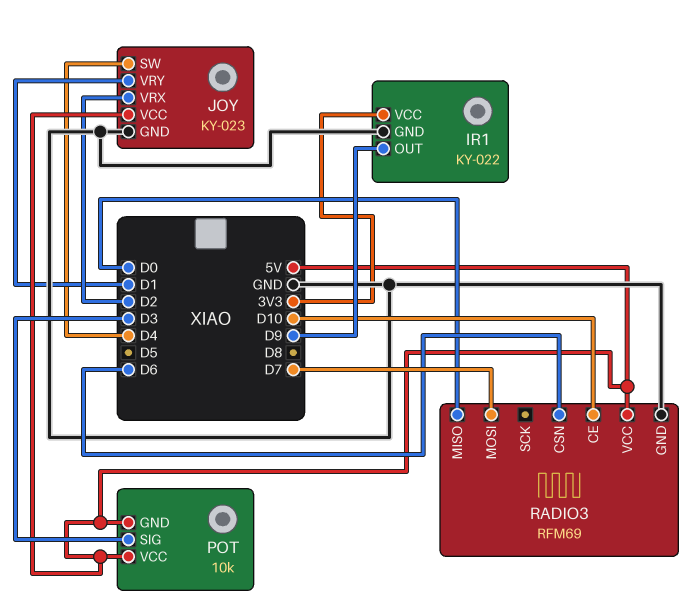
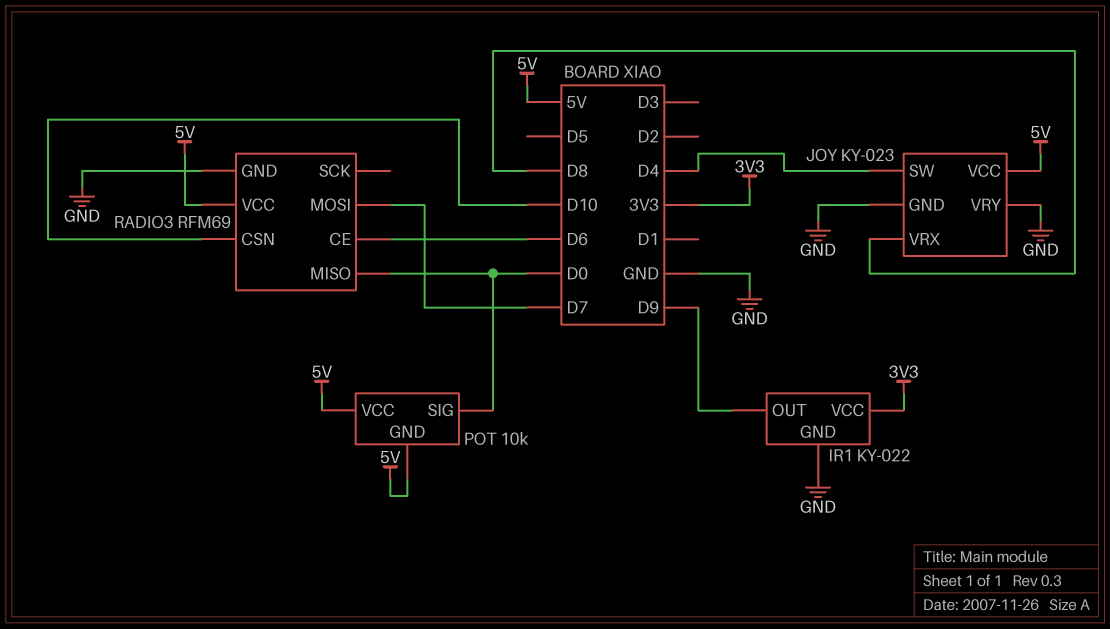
JOY pin VRX: D2 -> D8
JOY pin VRY: D1 -> GND
POT pin SIG: D3 -> D0
RADIO3 pin CE: D10 -> D6
RADIO3 pin CSN: D6 -> D10

